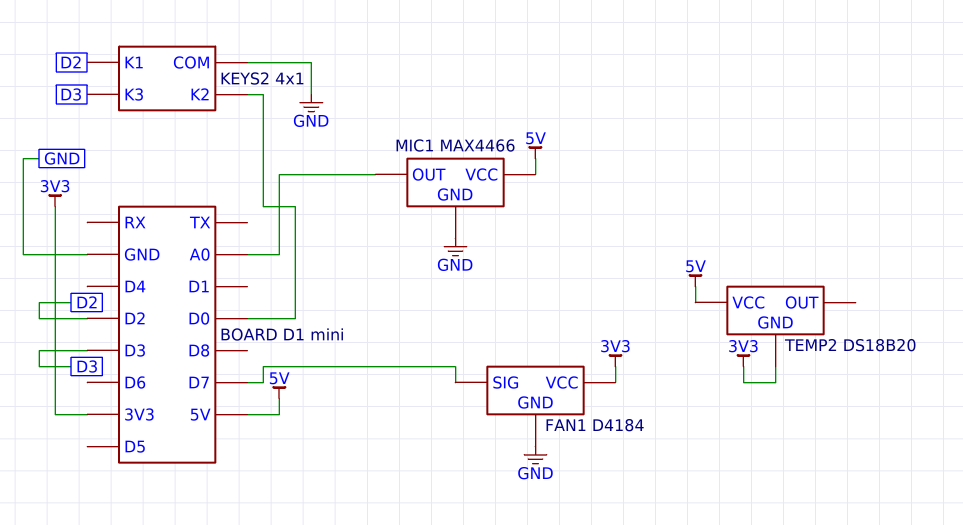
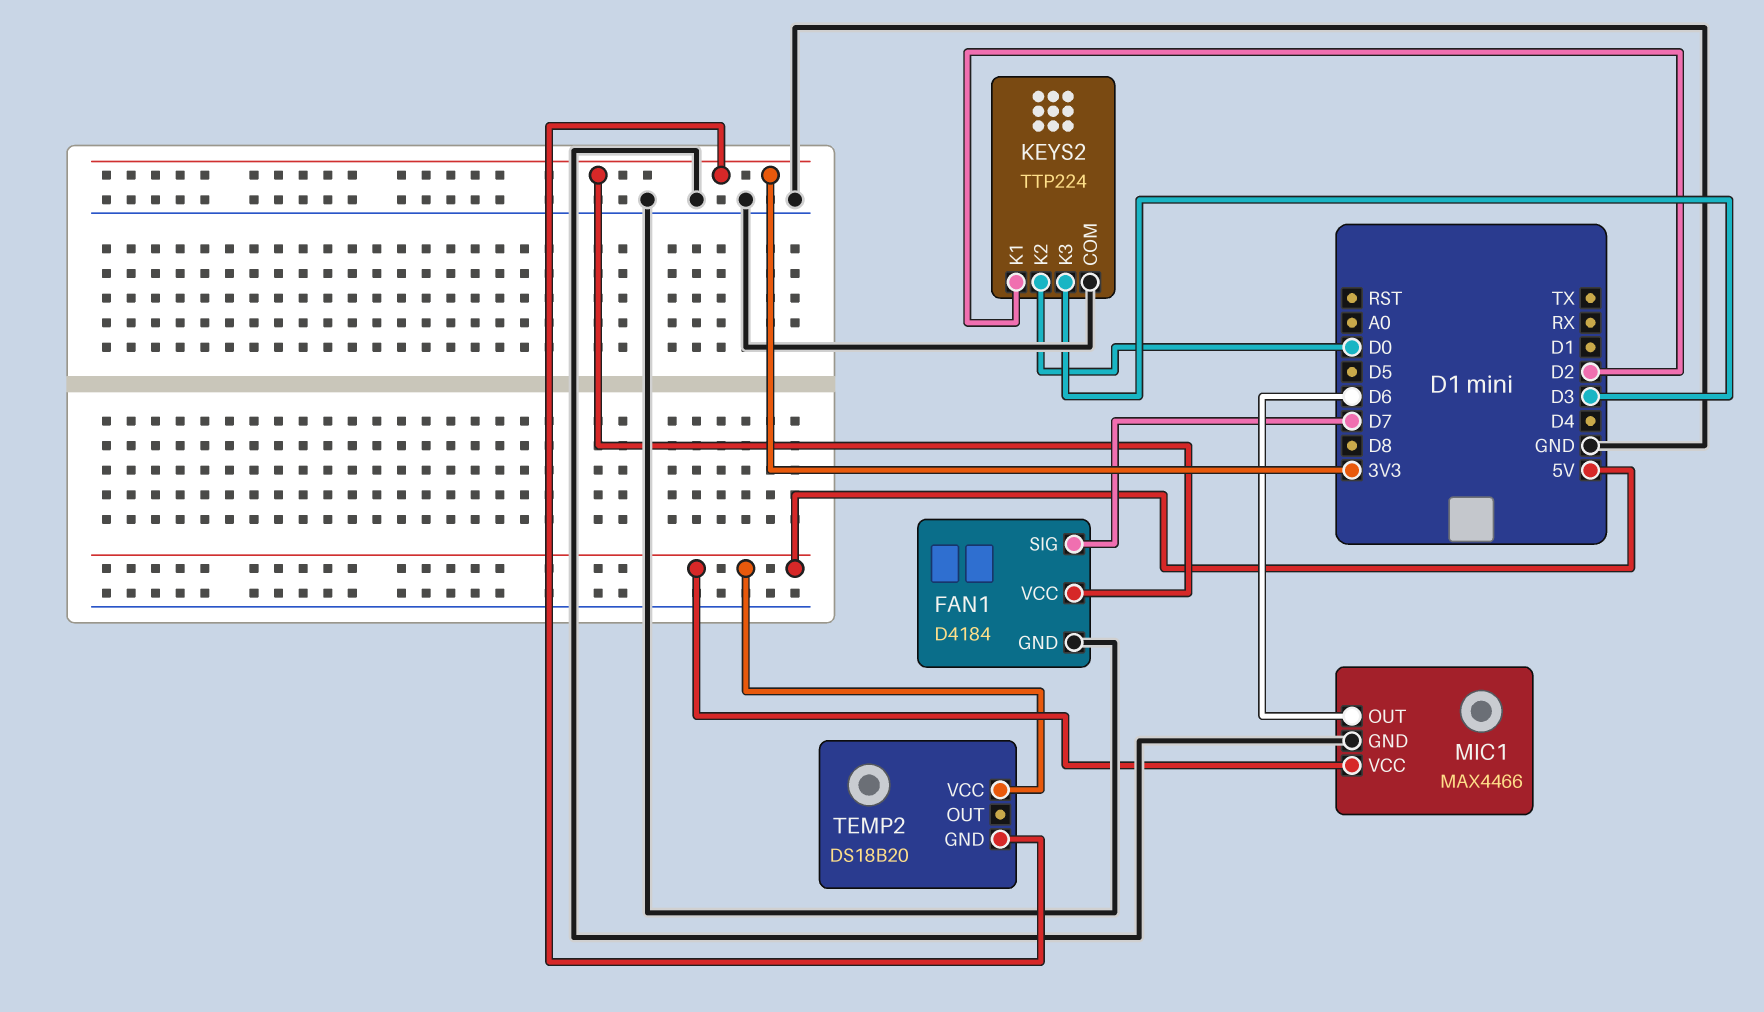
KEYS2: 4x1 -> TTP224
MIC1 pin OUT: A0 -> D6

